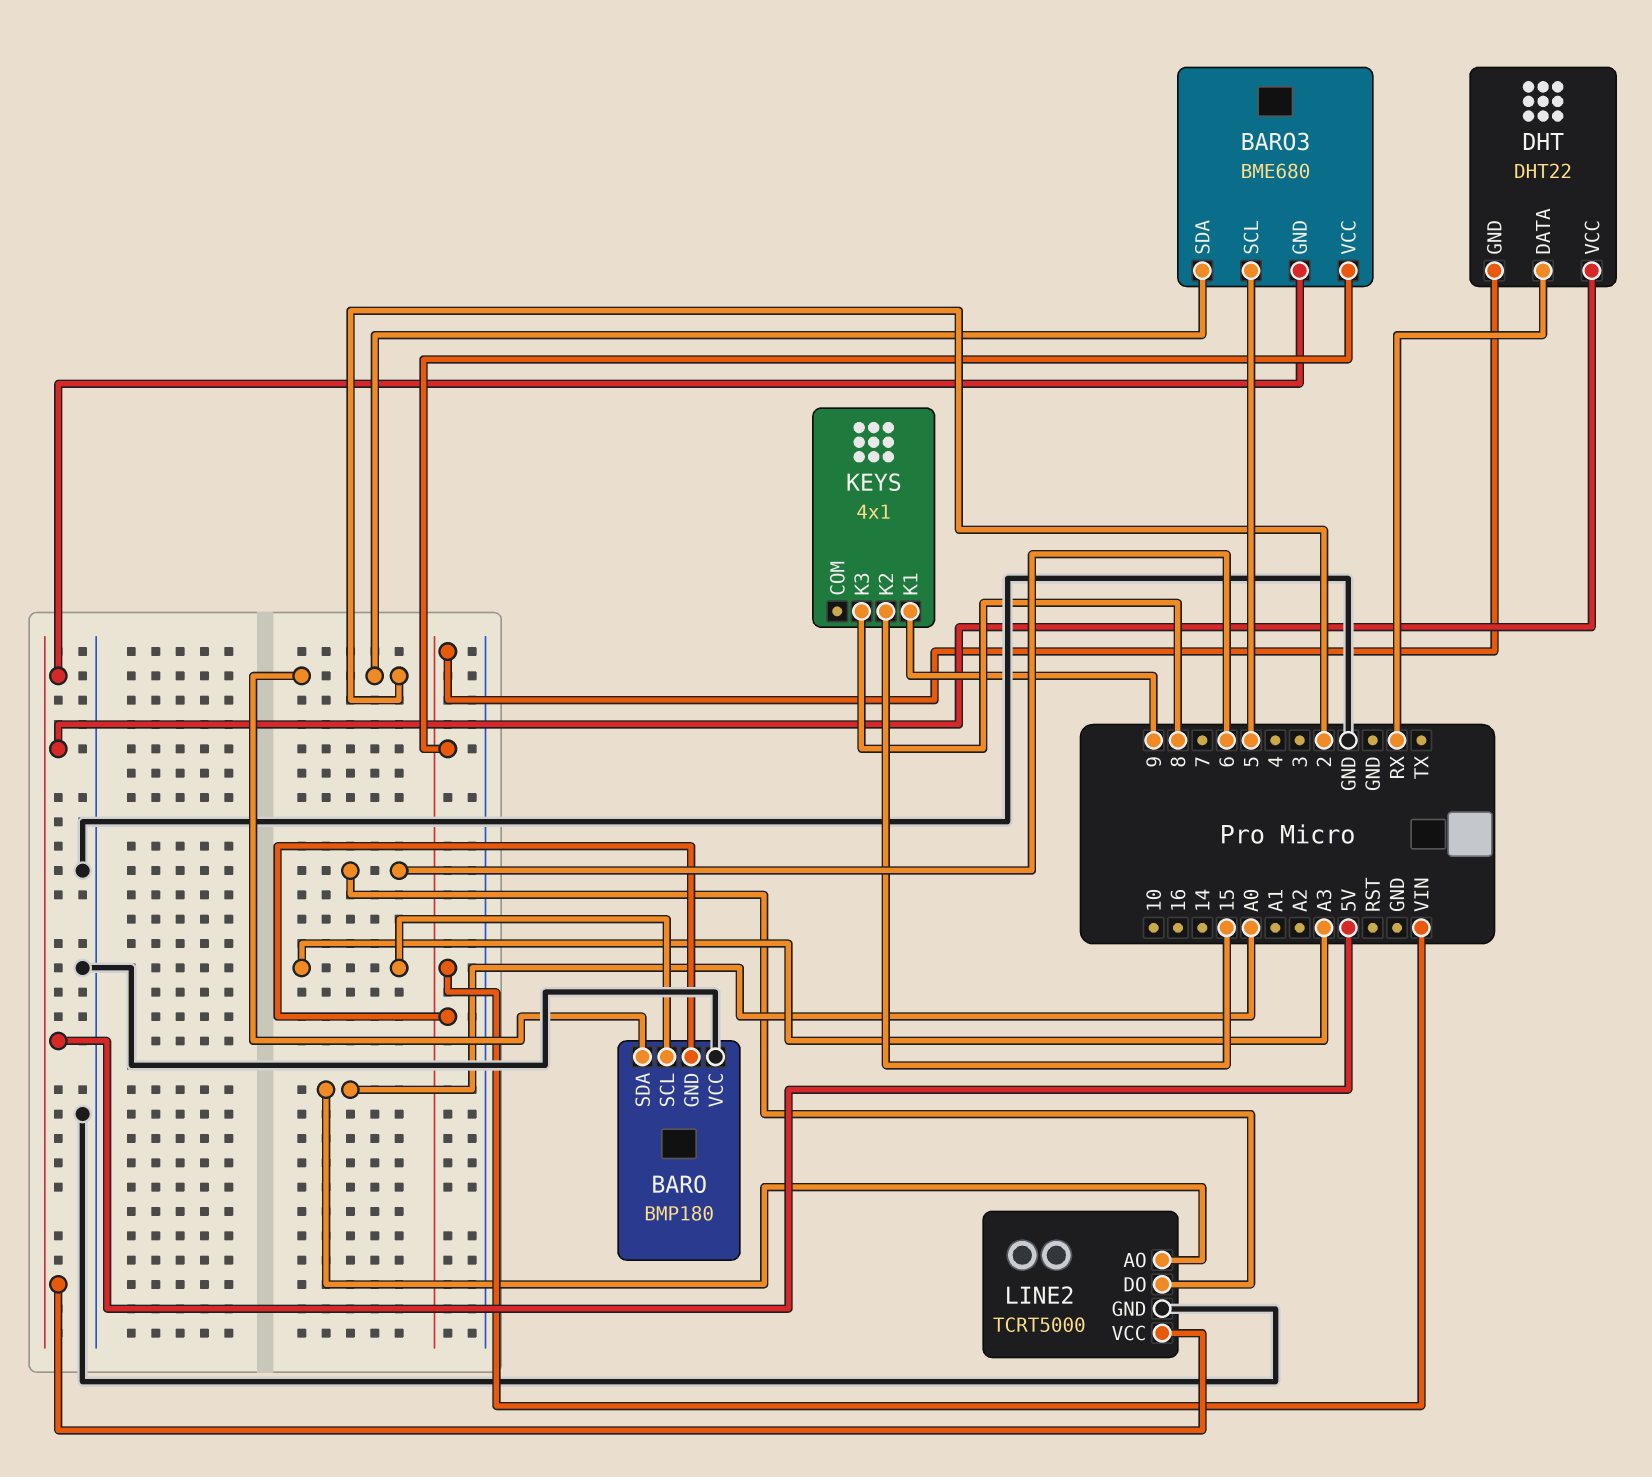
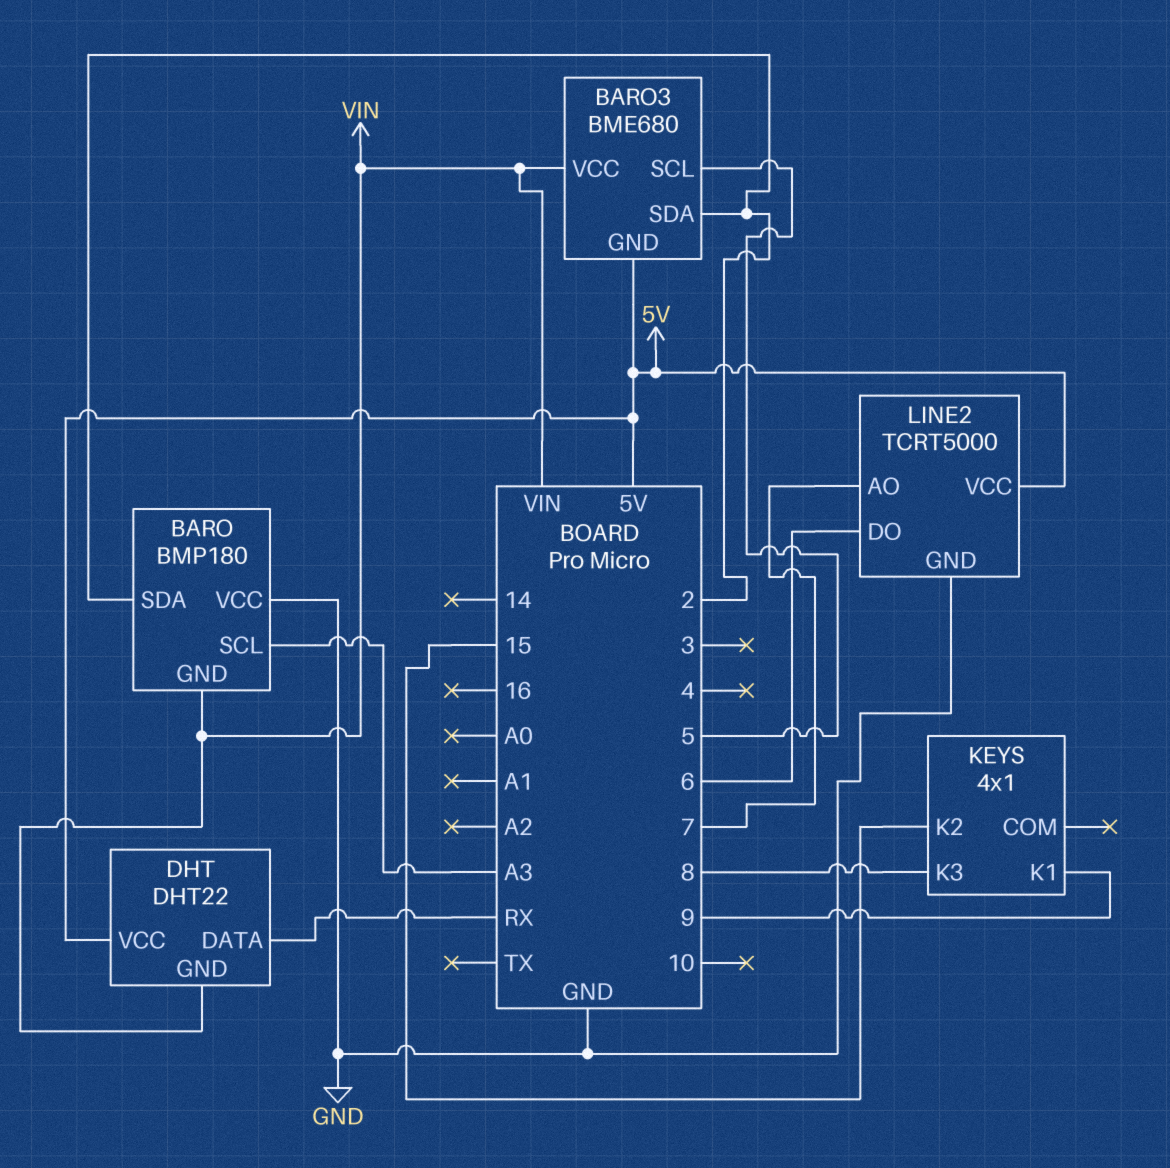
LINE2 pin AO: A0 -> 7

